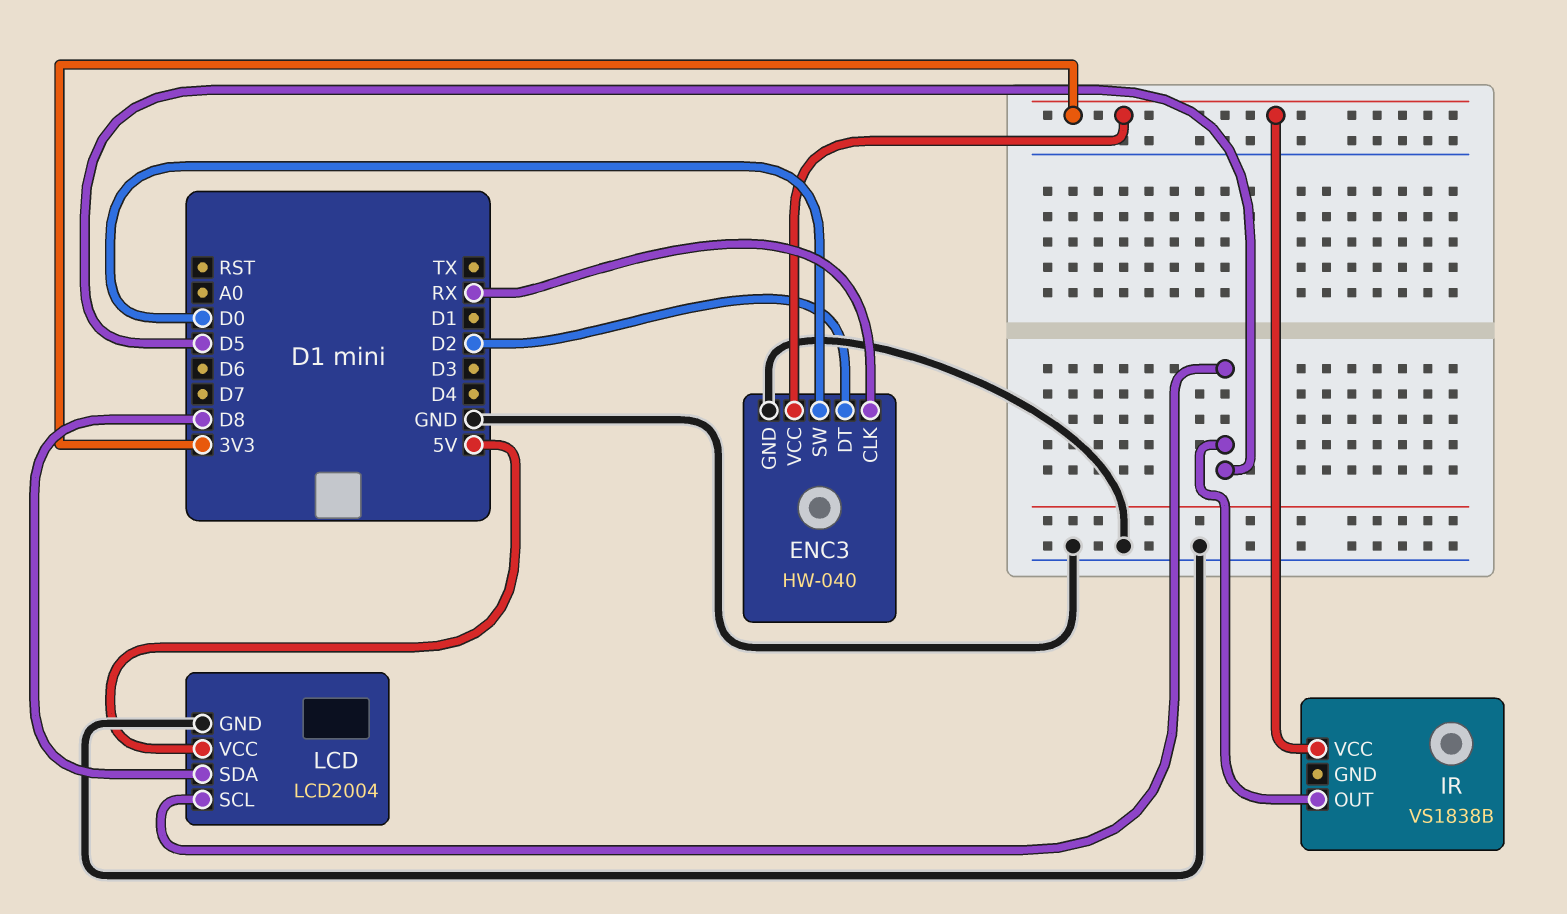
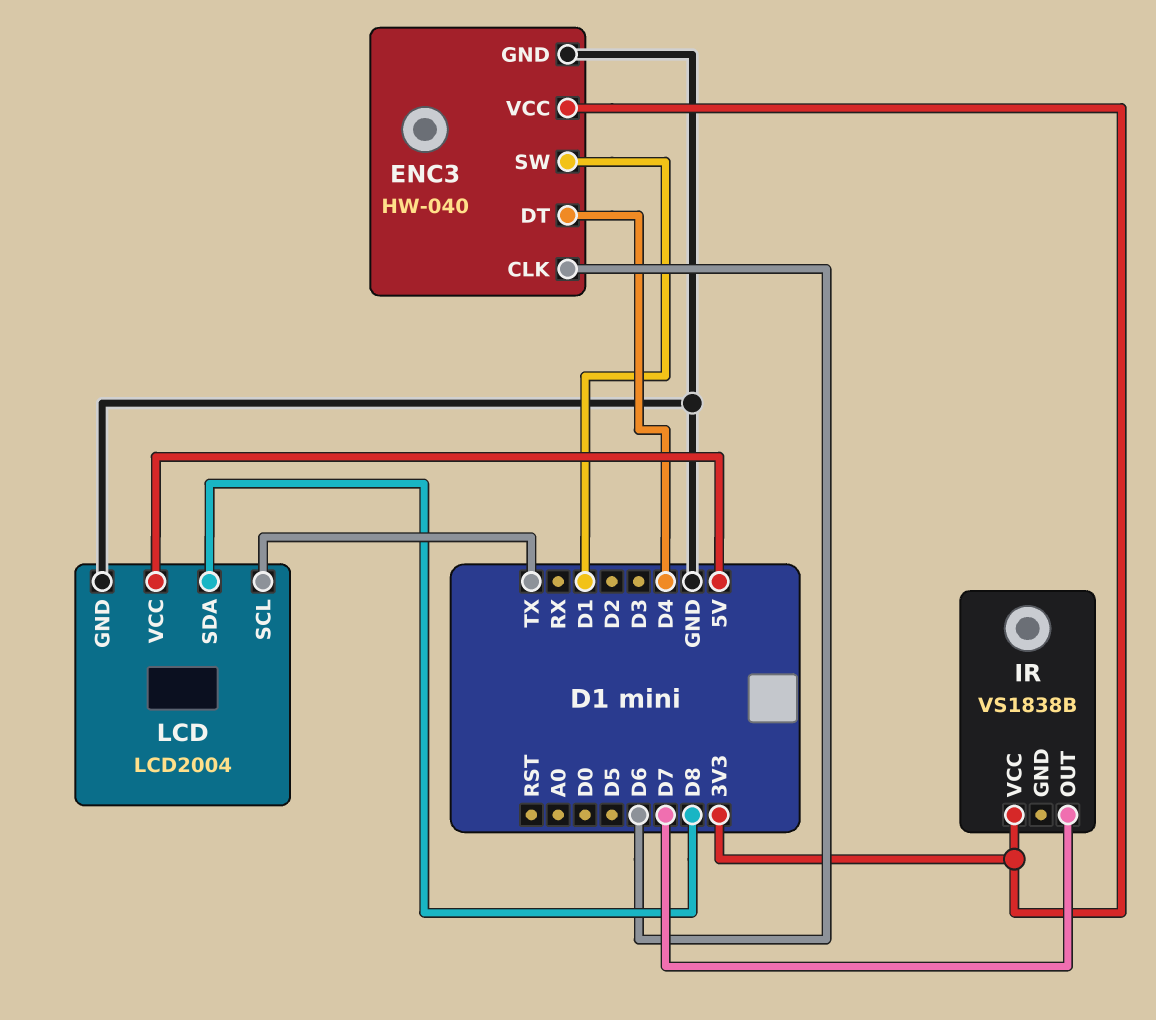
ENC3 pin CLK: RX -> D6
ENC3 pin DT: D2 -> D4
ENC3 pin SW: D0 -> D1
IR pin OUT: D5 -> D7
LCD pin SCL: D5 -> TX

